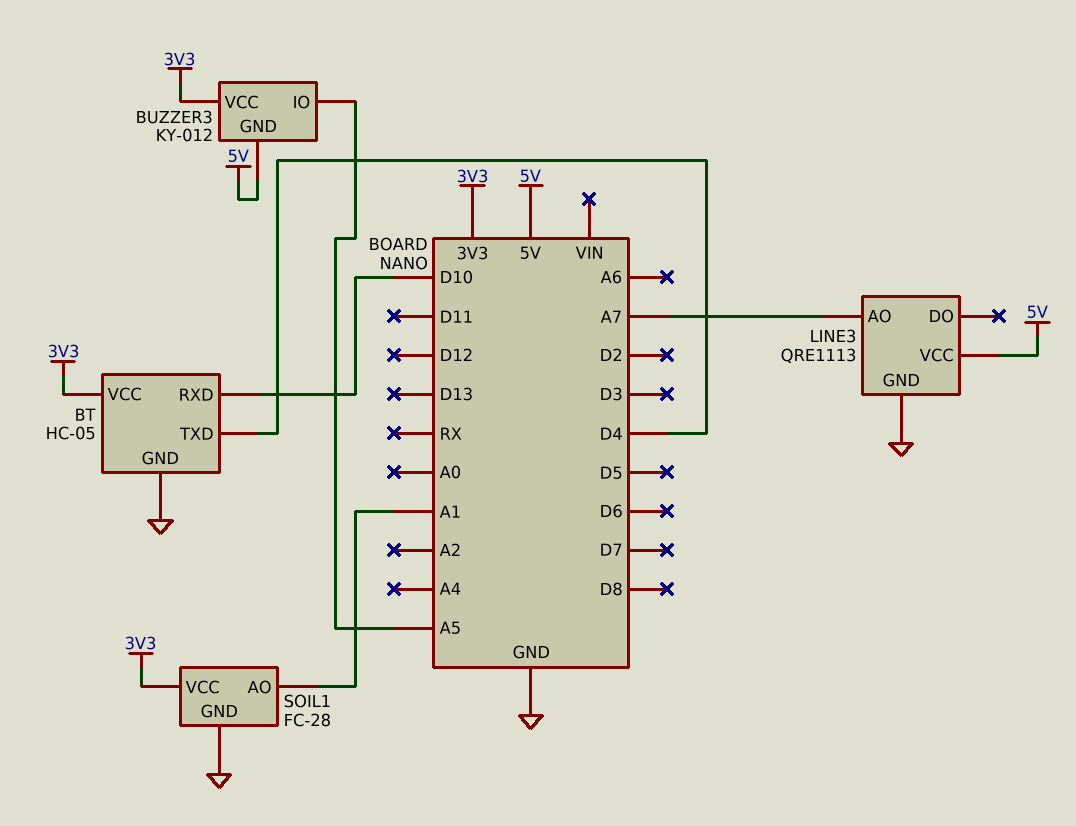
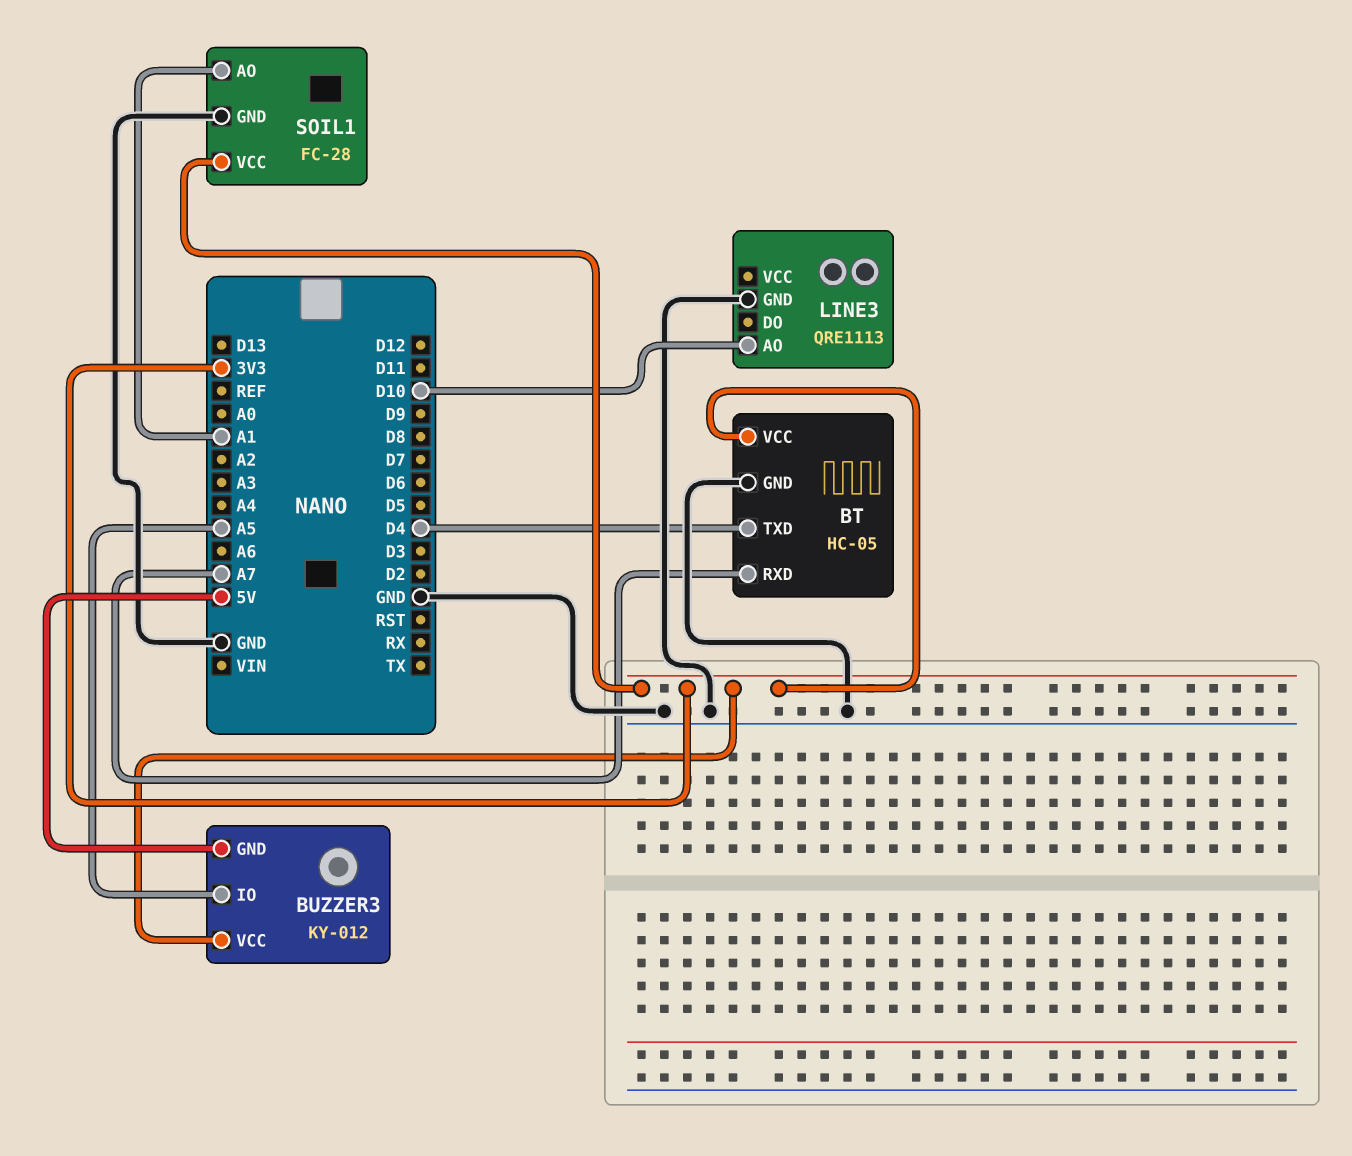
BT pin RXD: D10 -> A7
LINE3 pin AO: A7 -> D10
LINE3 pin VCC: 5V -> none

